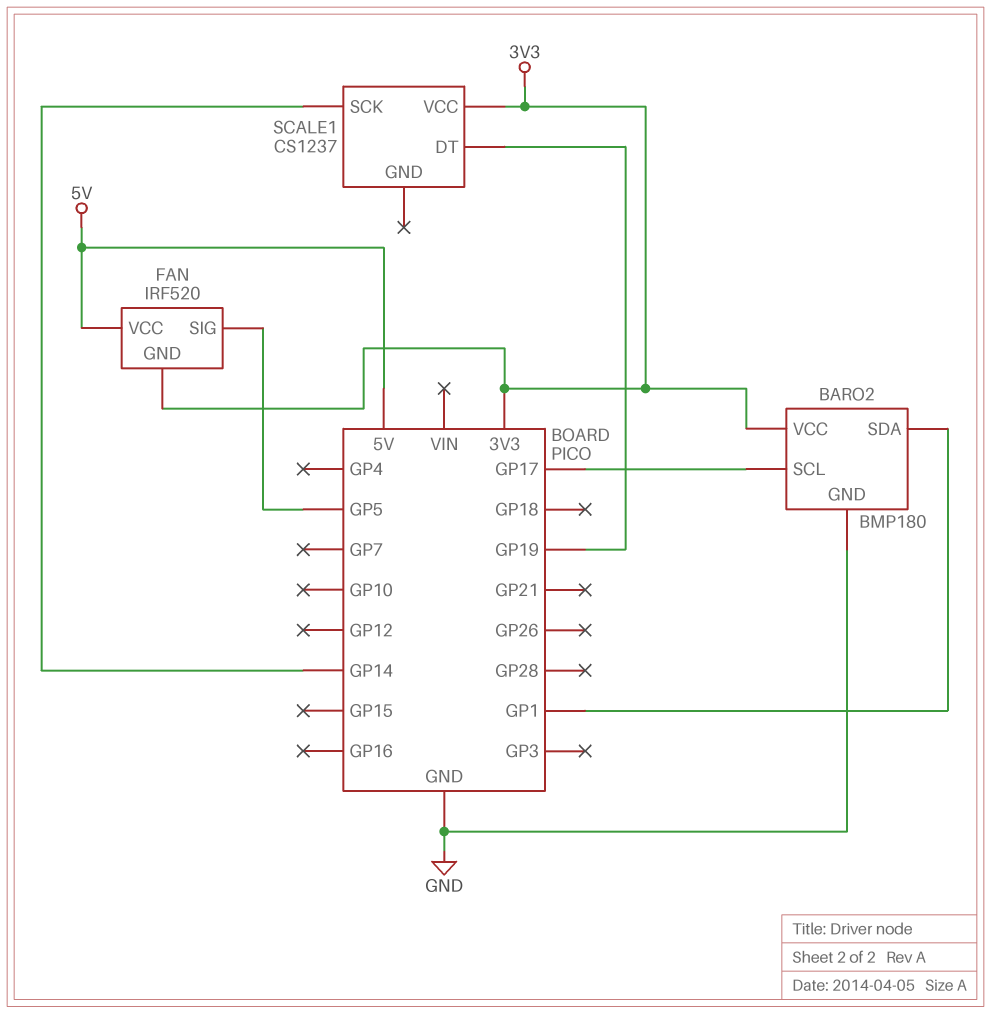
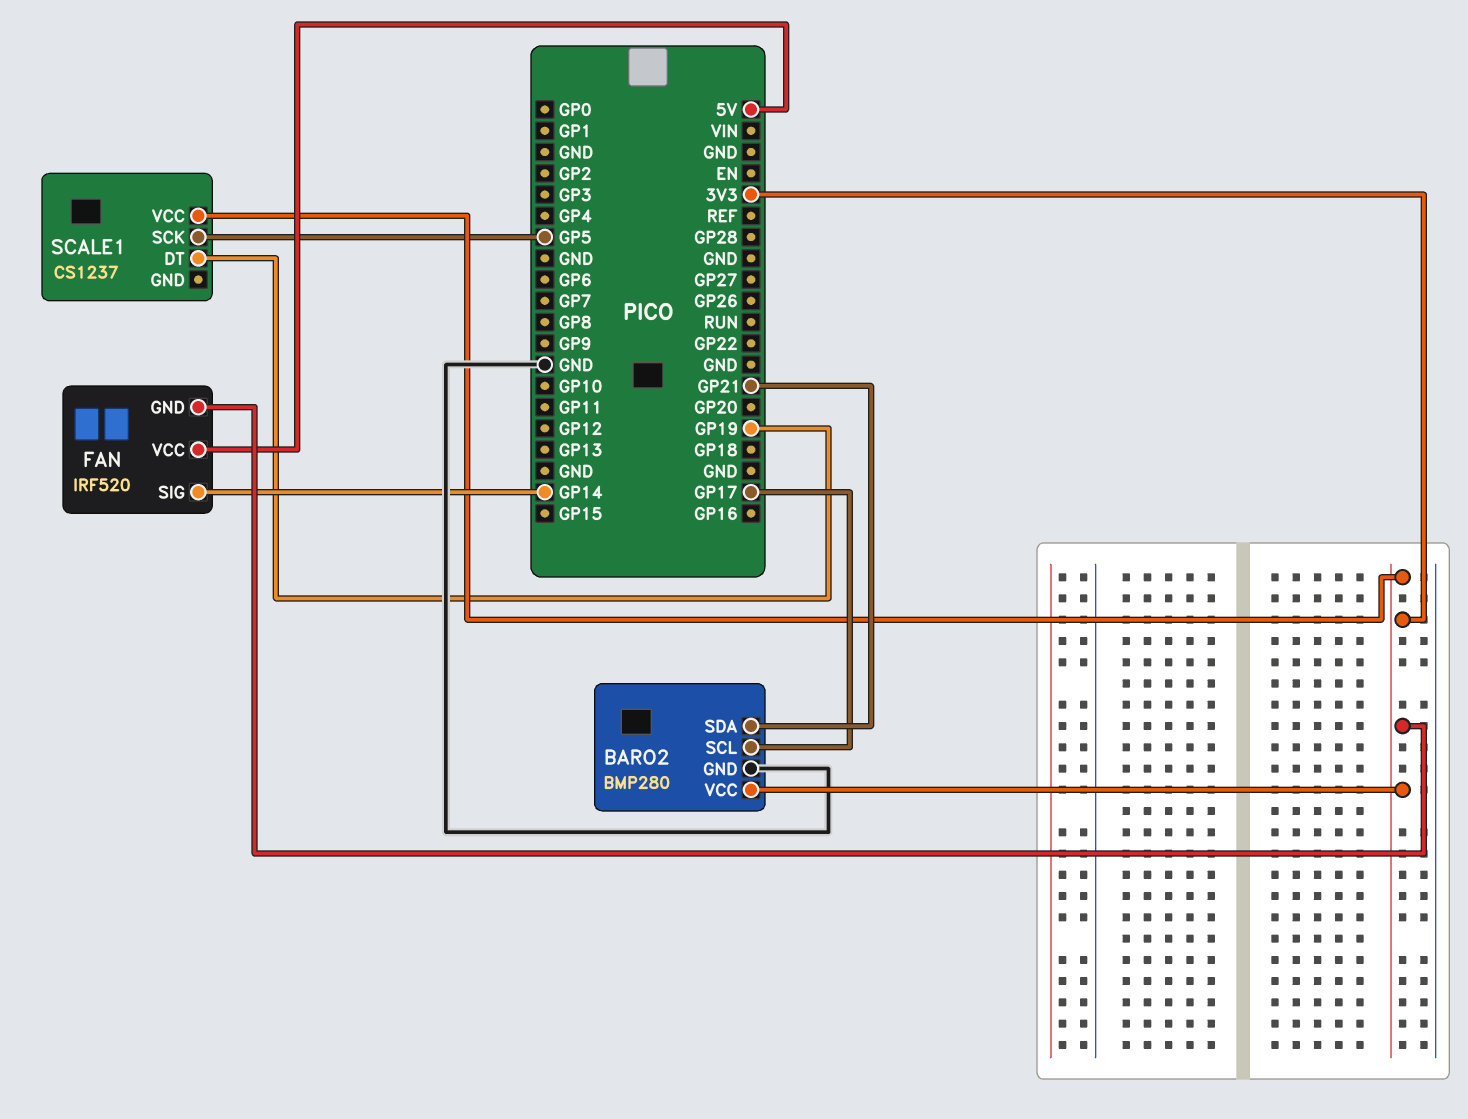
BARO2: BMP180 -> BMP280
BARO2 pin SDA: GP1 -> GP21
FAN pin SIG: GP5 -> GP14
SCALE1 pin SCK: GP14 -> GP5

